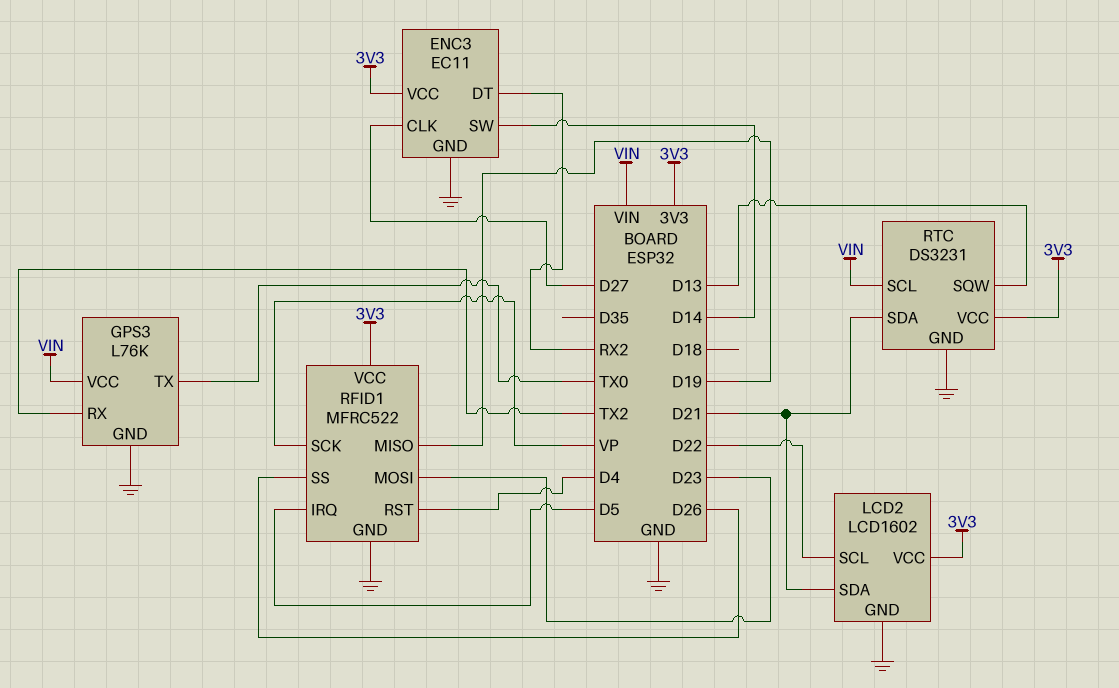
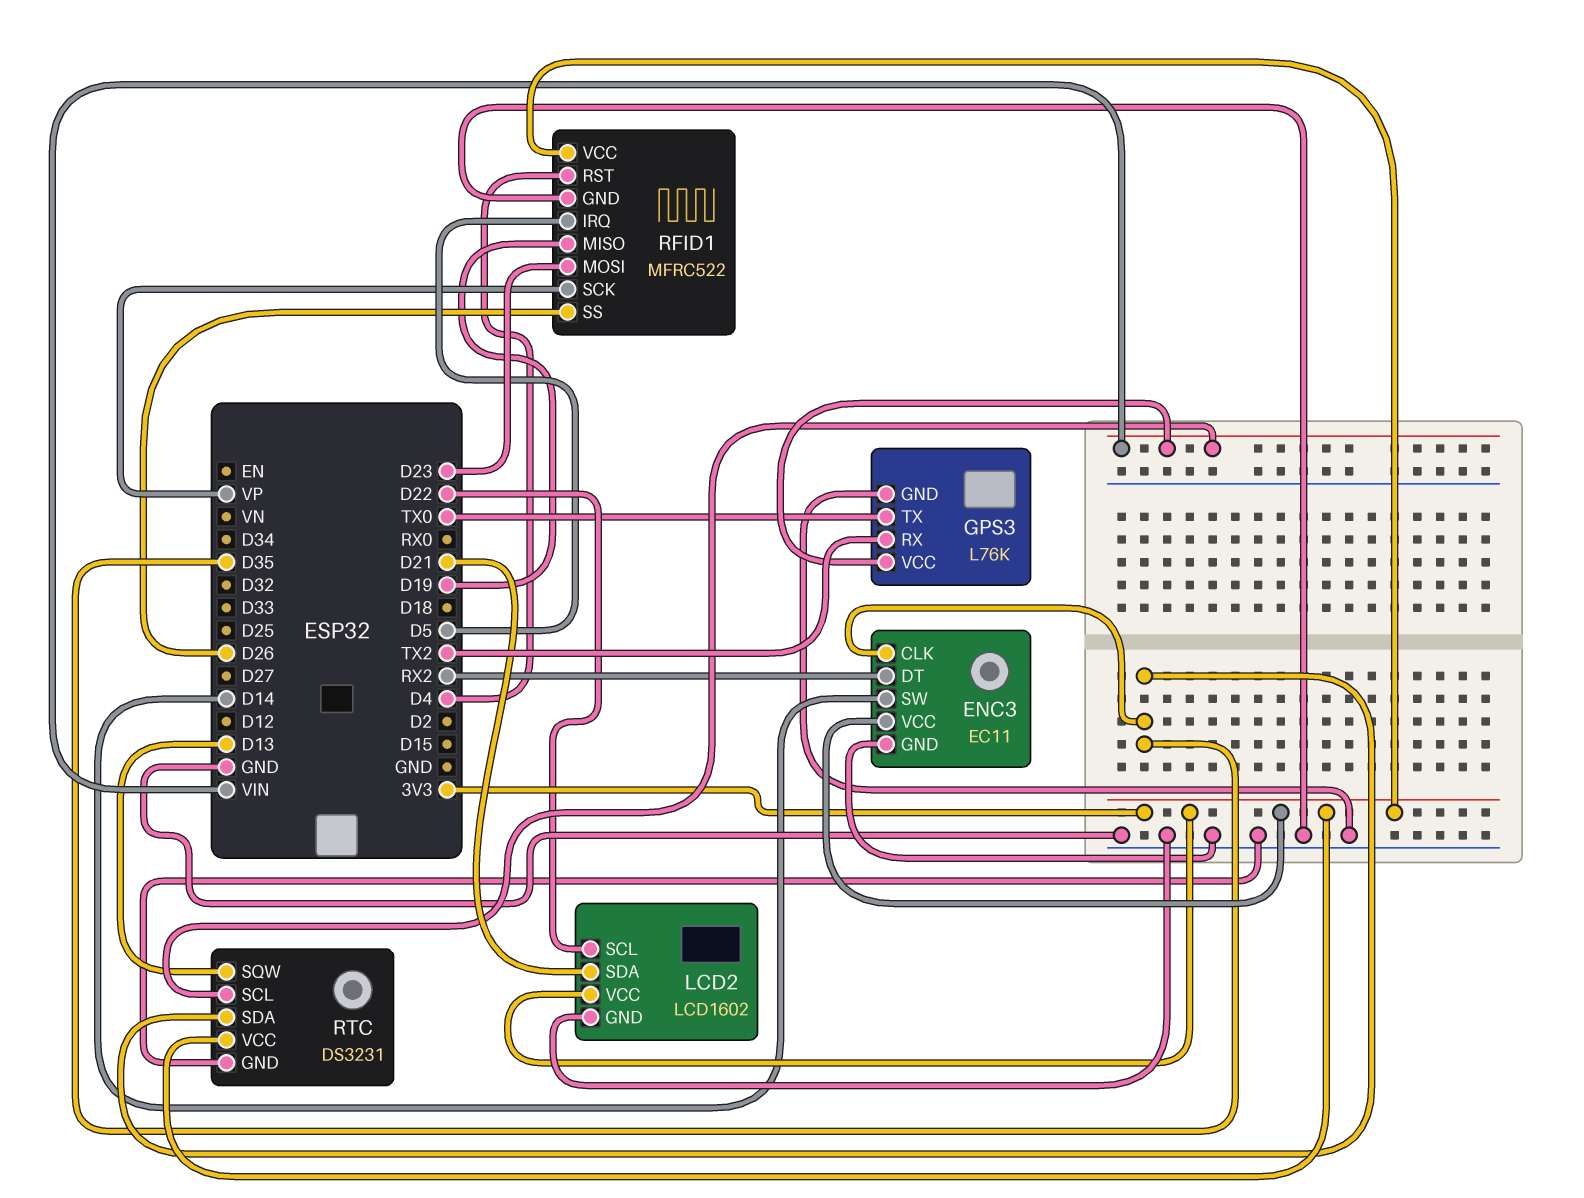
ENC3 pin CLK: D27 -> D35
RTC pin SDA: D21 -> D35

